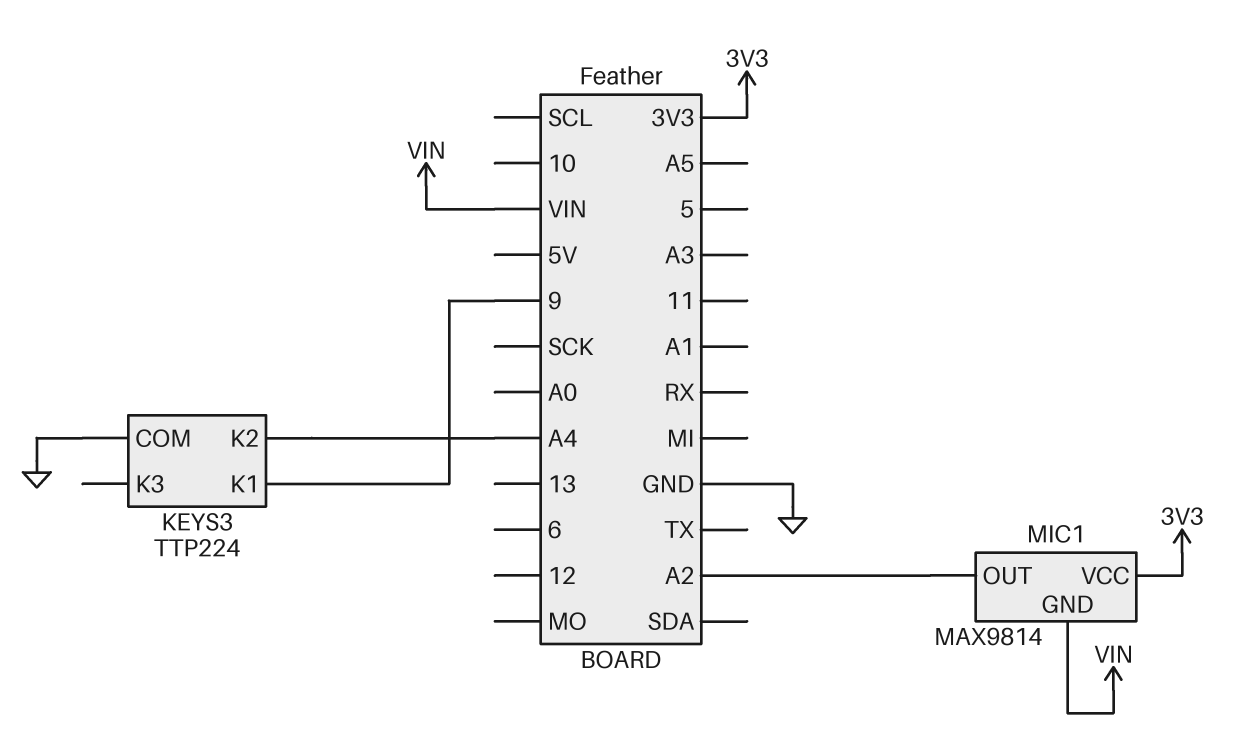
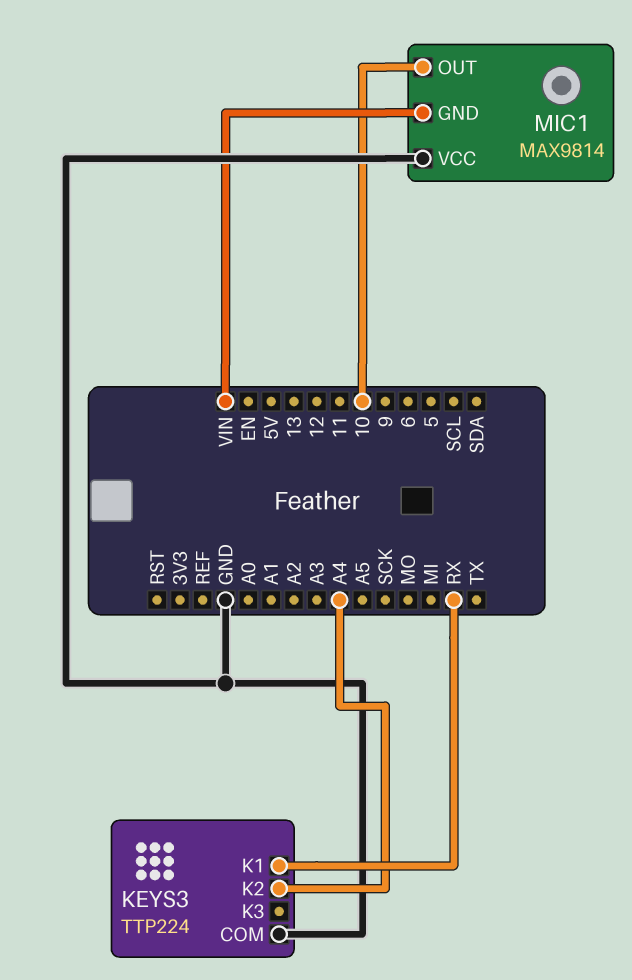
KEYS3 pin K1: 9 -> RX
MIC1 pin OUT: A2 -> 10
MIC1 pin VCC: 3V3 -> GND

